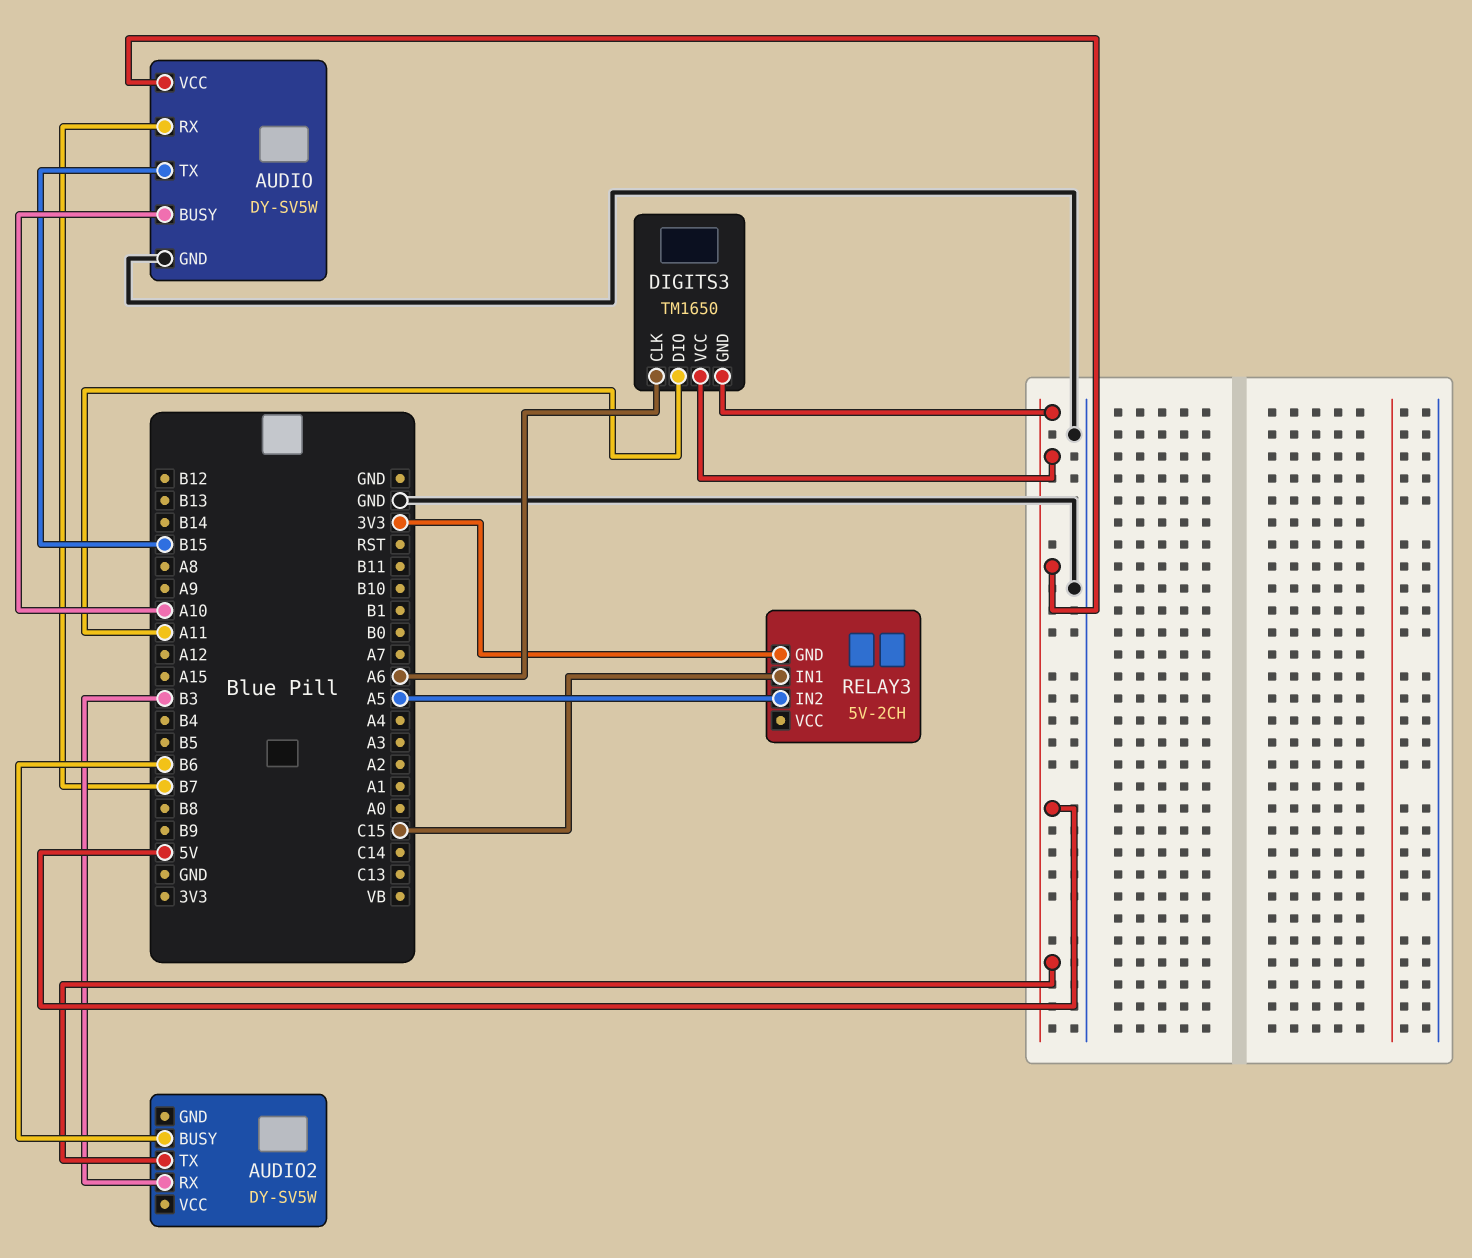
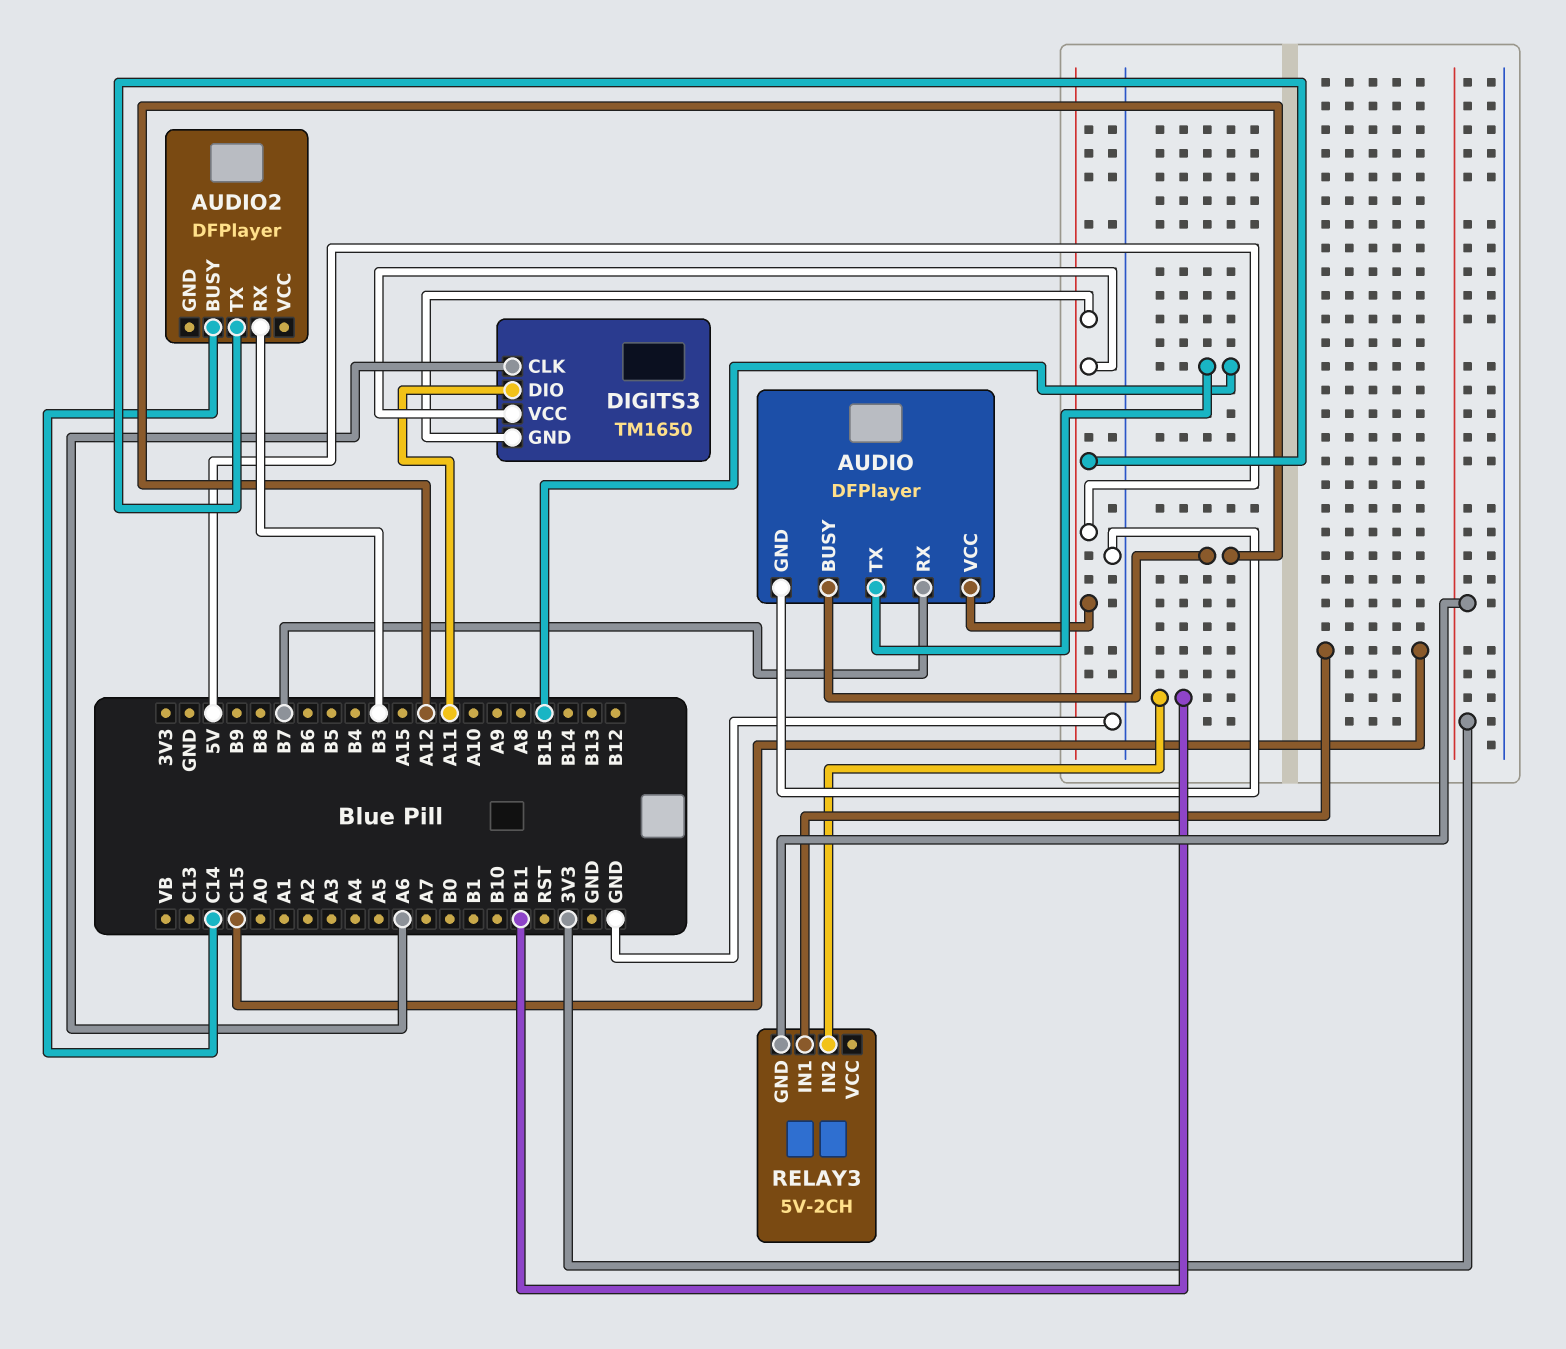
AUDIO: DY-SV5W -> DFPlayer
AUDIO pin BUSY: A10 -> A12
AUDIO2: DY-SV5W -> DFPlayer
AUDIO2 pin BUSY: B6 -> C14
RELAY3 pin IN2: A5 -> B11

